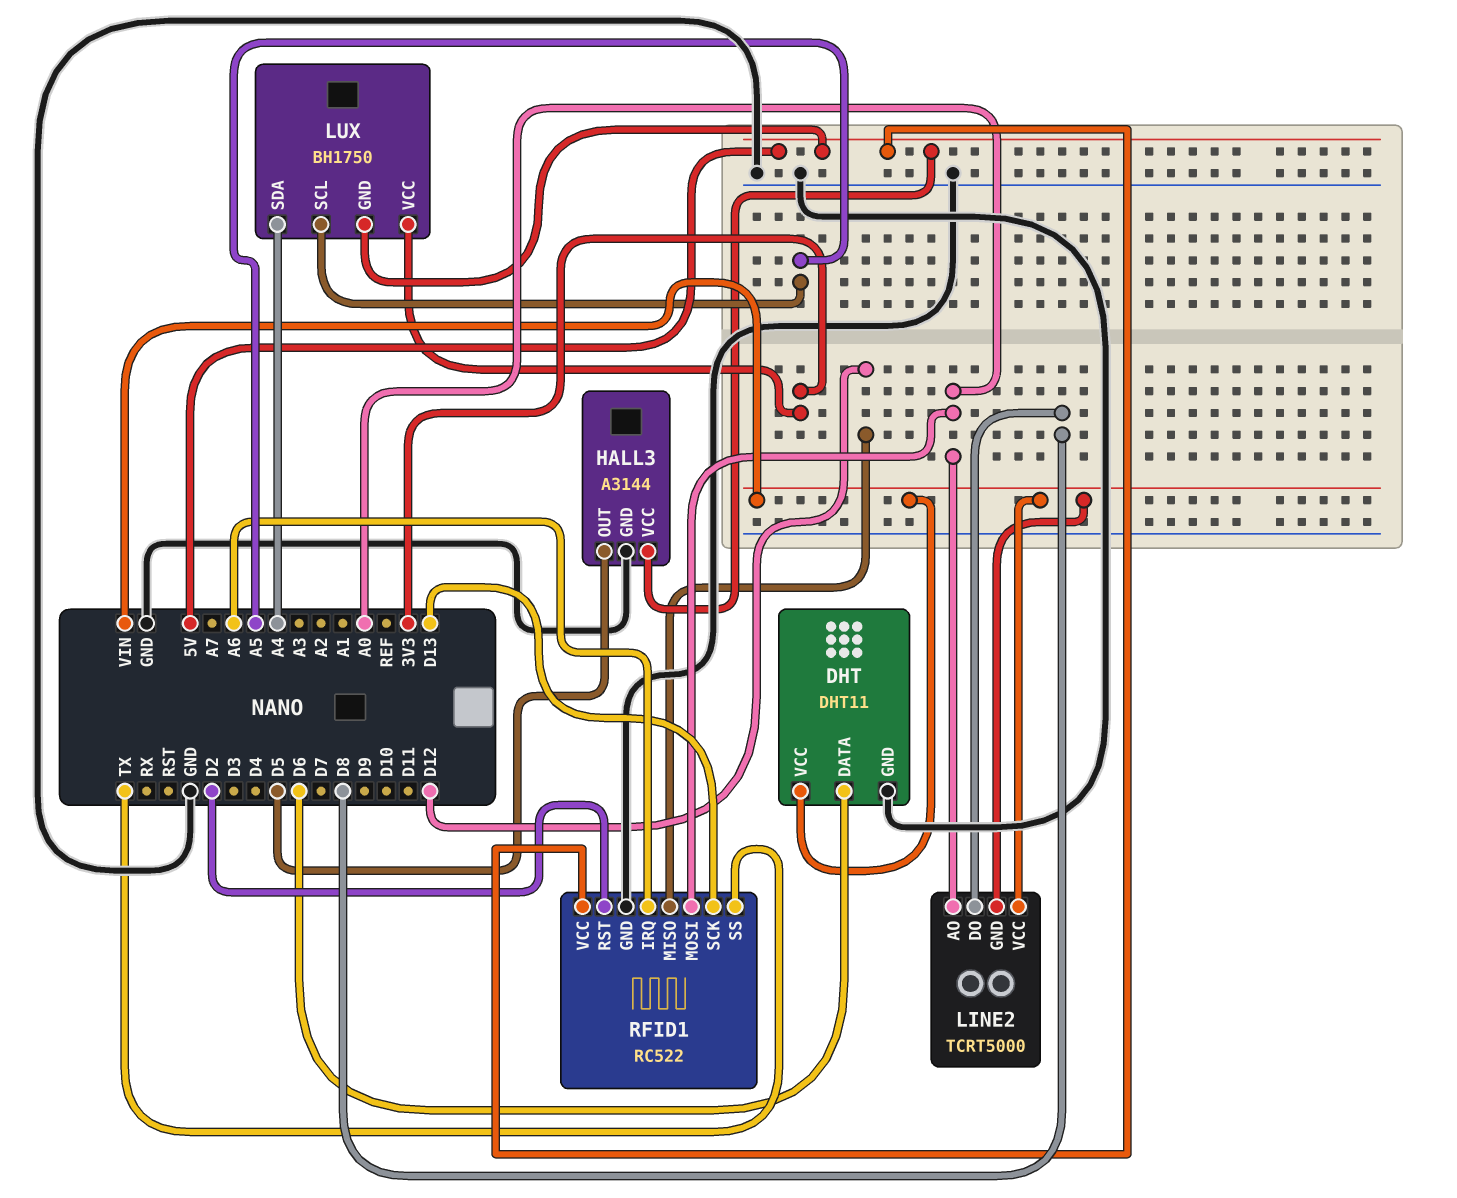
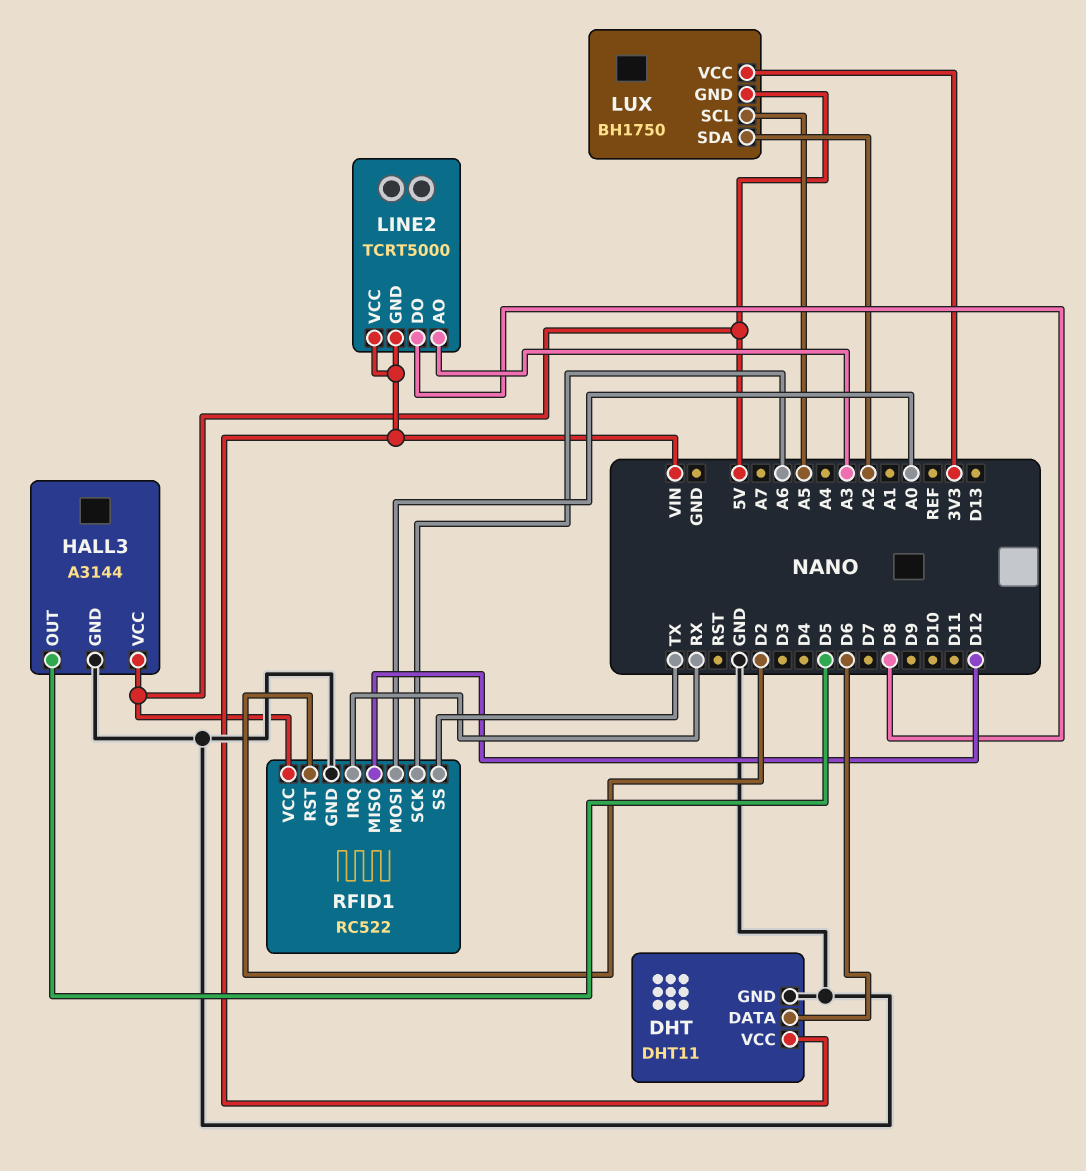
LINE2 pin AO: A0 -> A3
LUX pin SDA: A4 -> A2
RFID1 pin IRQ: A6 -> RX
RFID1 pin SCK: D13 -> A6

